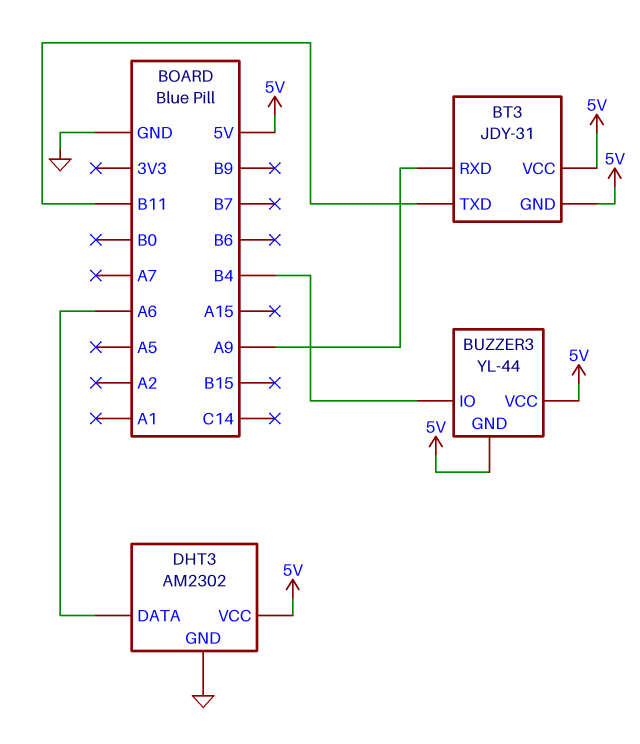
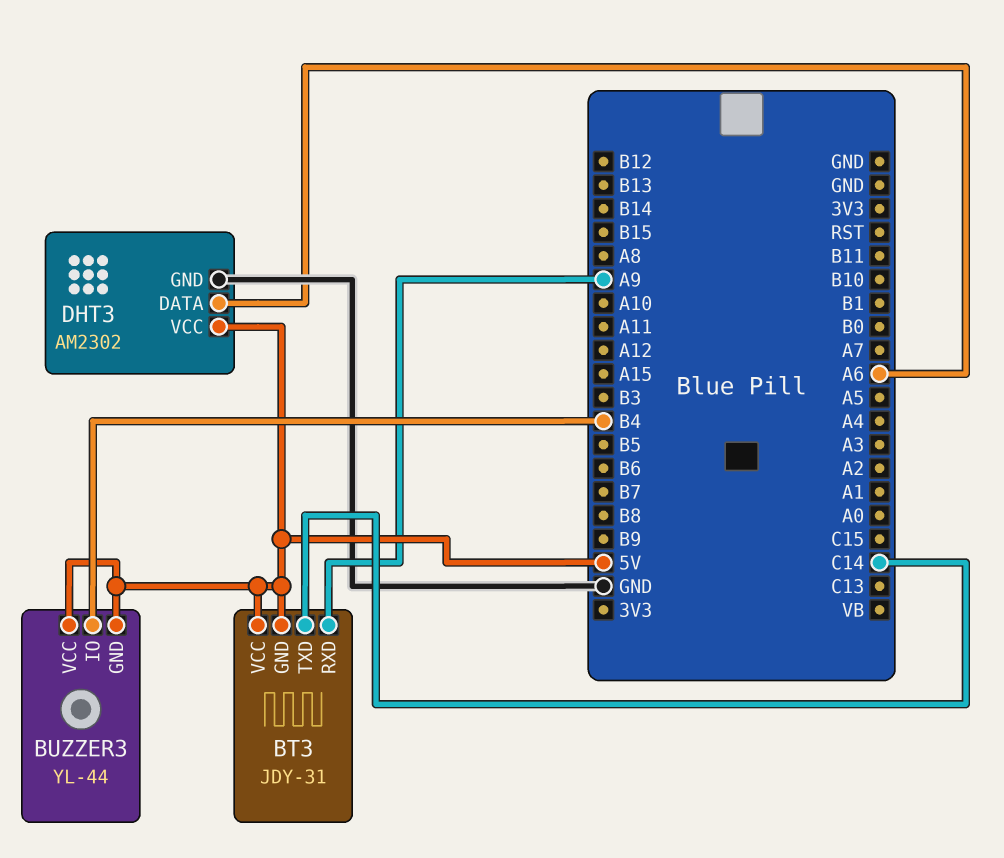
BT3 pin TXD: B11 -> C14

